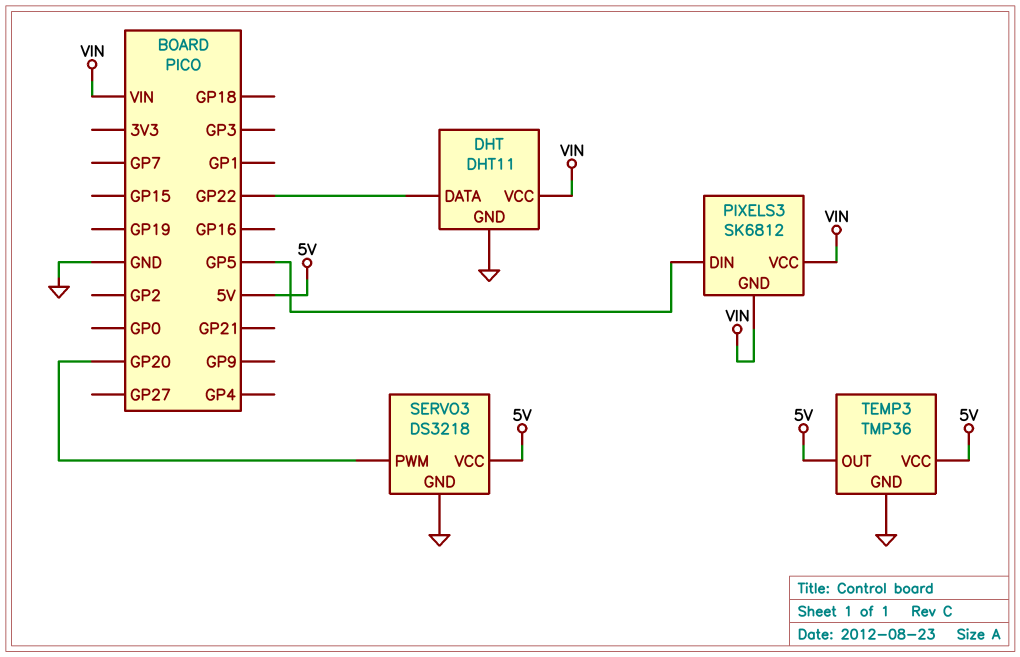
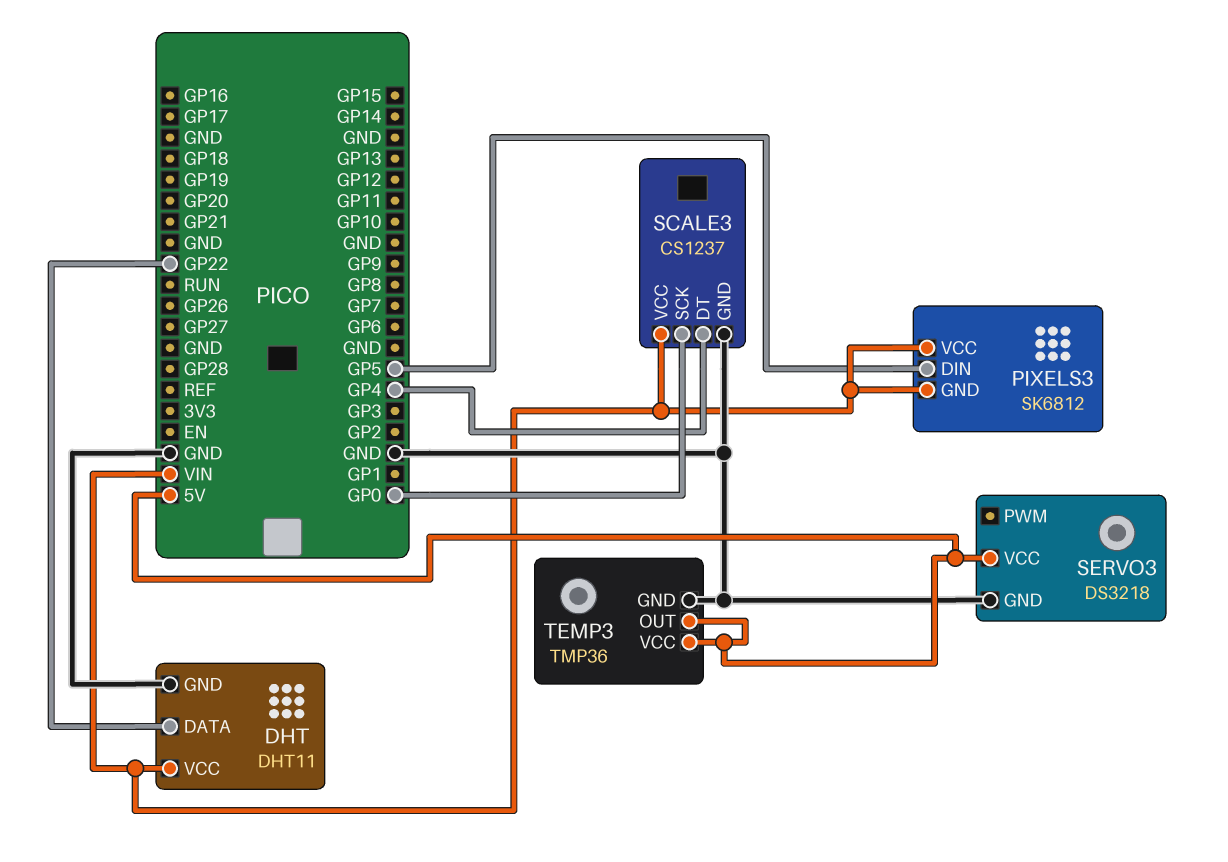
SCALE3: none -> CS1237
SCALE3 pin DT: none -> GP4
SCALE3 pin GND: none -> GND
SCALE3 pin SCK: none -> GP0
SCALE3 pin VCC: none -> VIN
SERVO3 pin PWM: GP20 -> none

